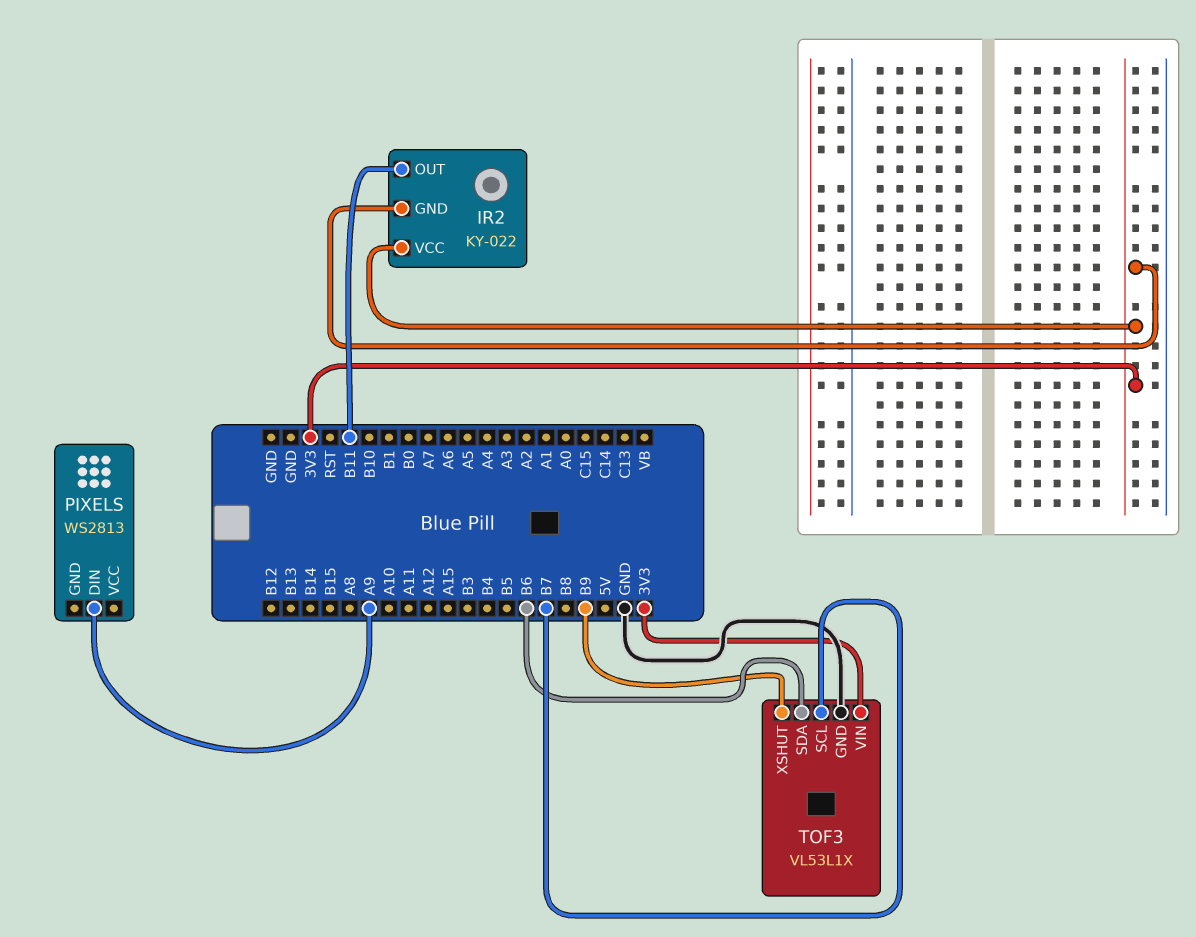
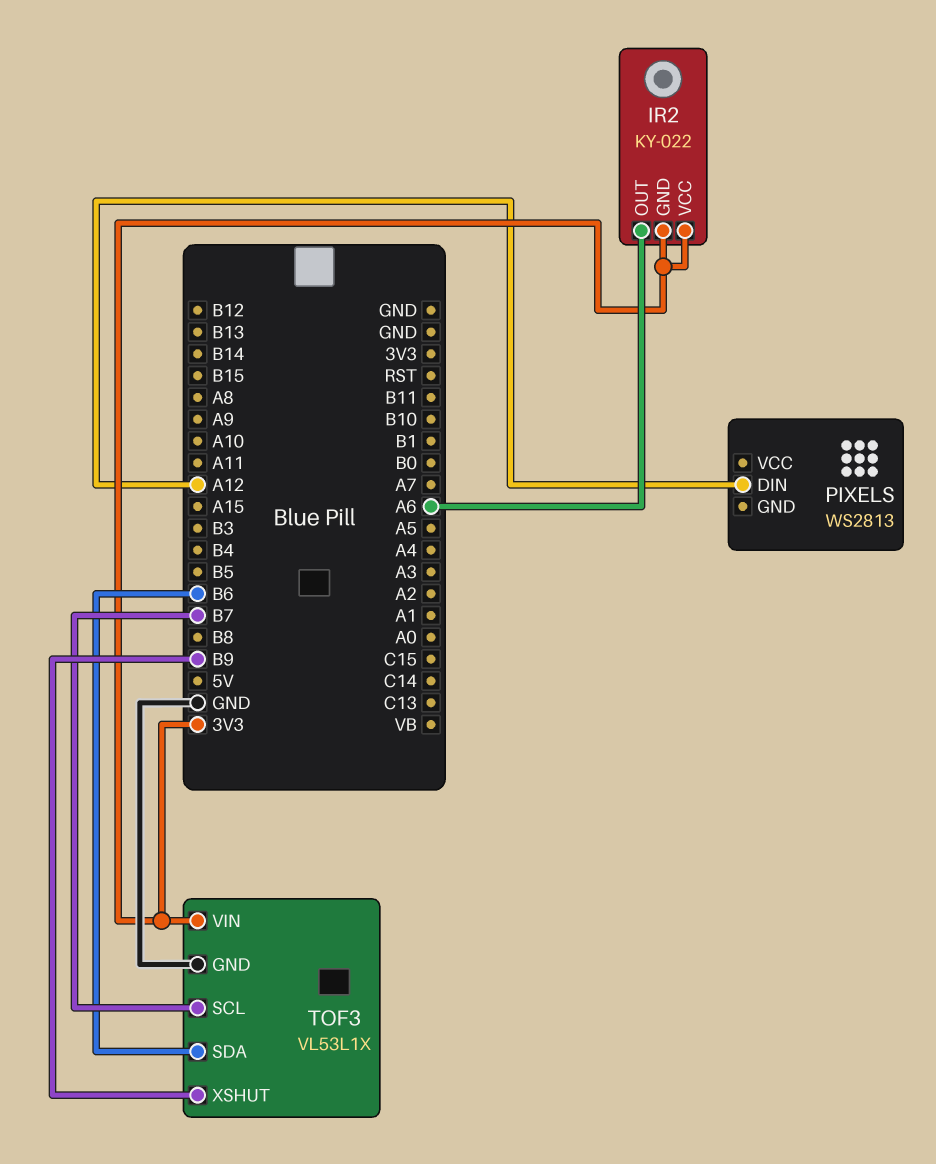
IR2 pin OUT: B11 -> A6
PIXELS pin DIN: A9 -> A12

